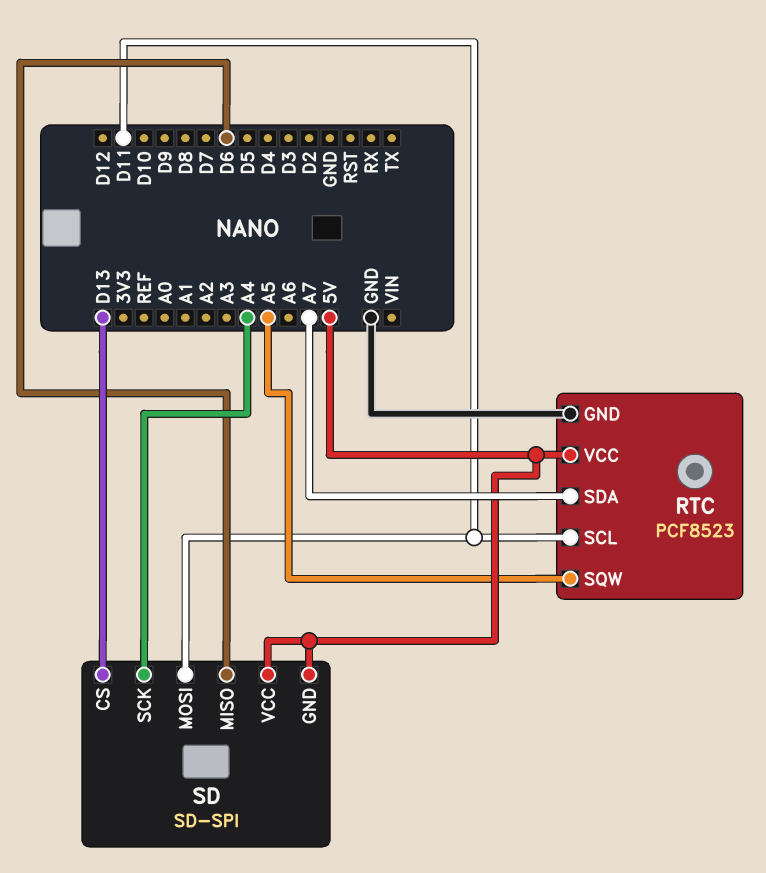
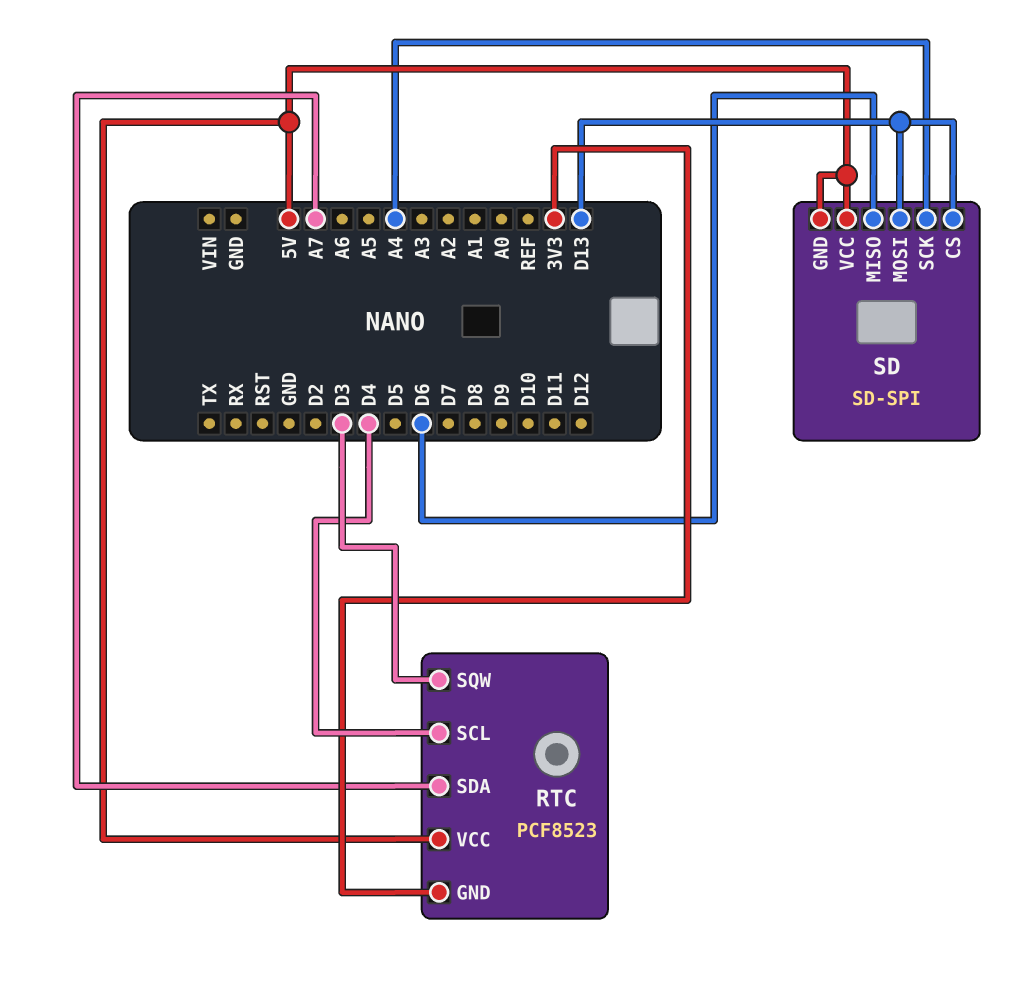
RTC pin GND: GND -> 3V3
RTC pin SCL: D11 -> D4
RTC pin SQW: A5 -> D3
SD pin MOSI: D11 -> D13

